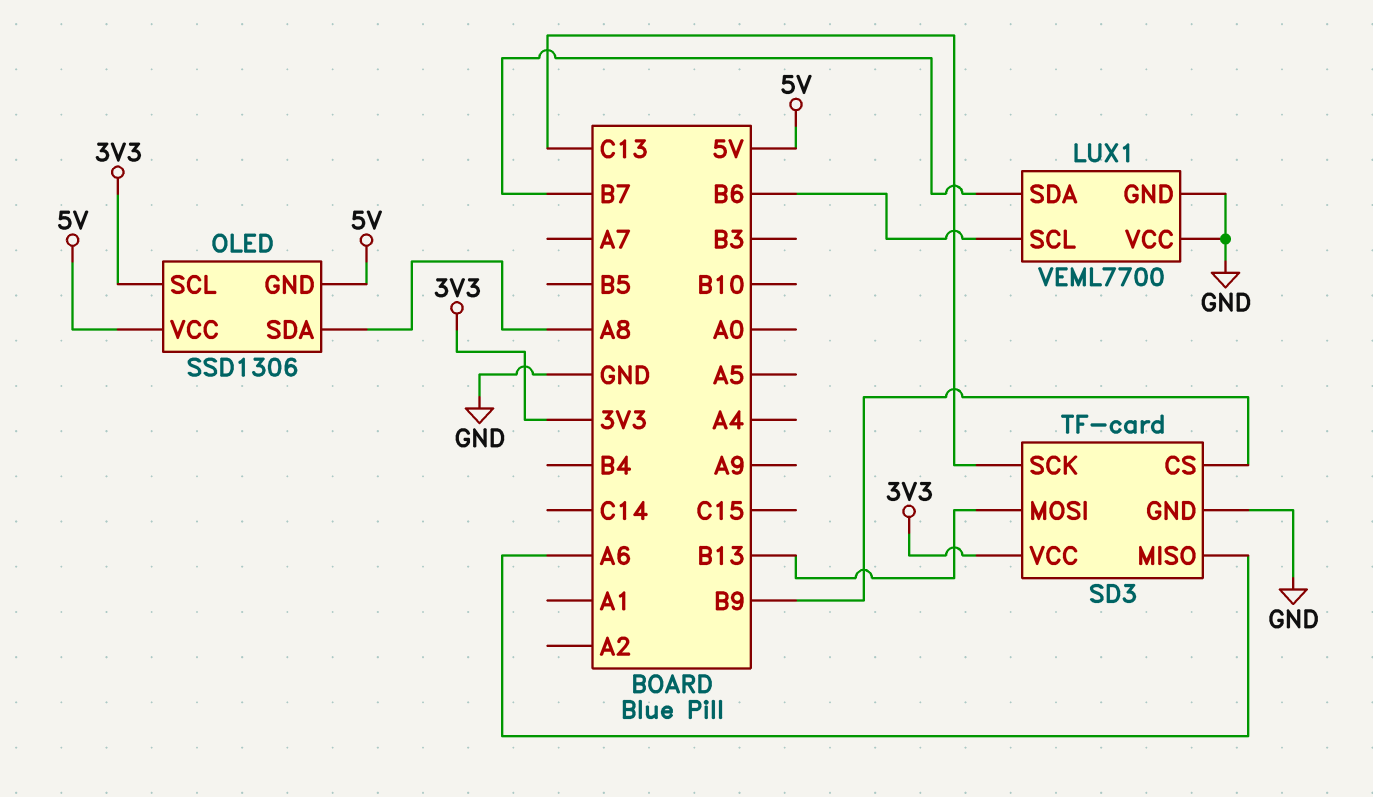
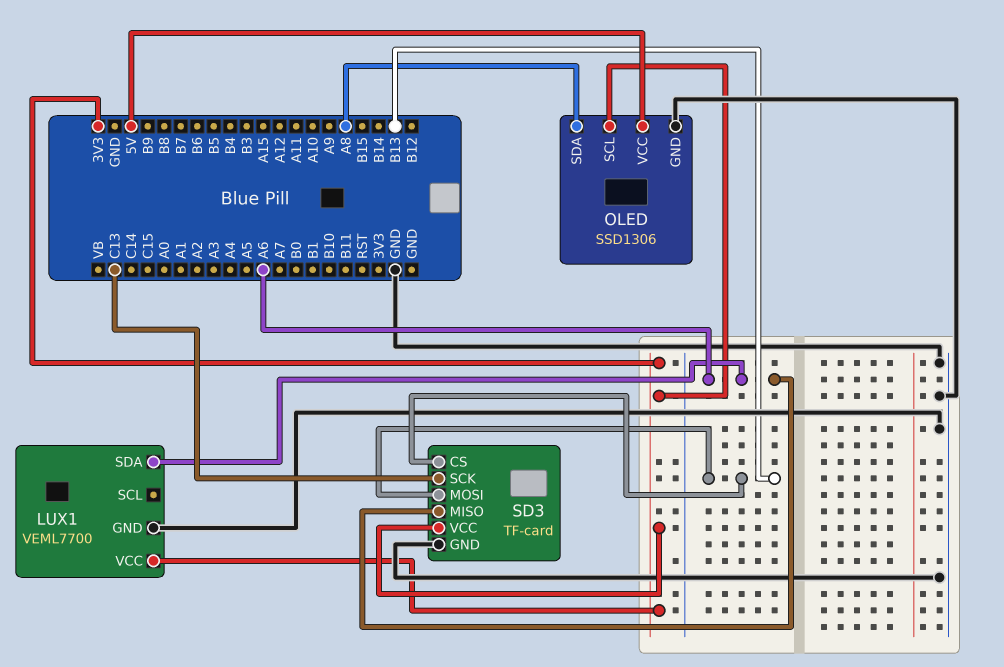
LUX1 pin SCL: B6 -> none
LUX1 pin SDA: B7 -> A6
LUX1 pin VCC: GND -> 3V3
OLED pin GND: 5V -> GND
SD3 pin CS: B9 -> B13

